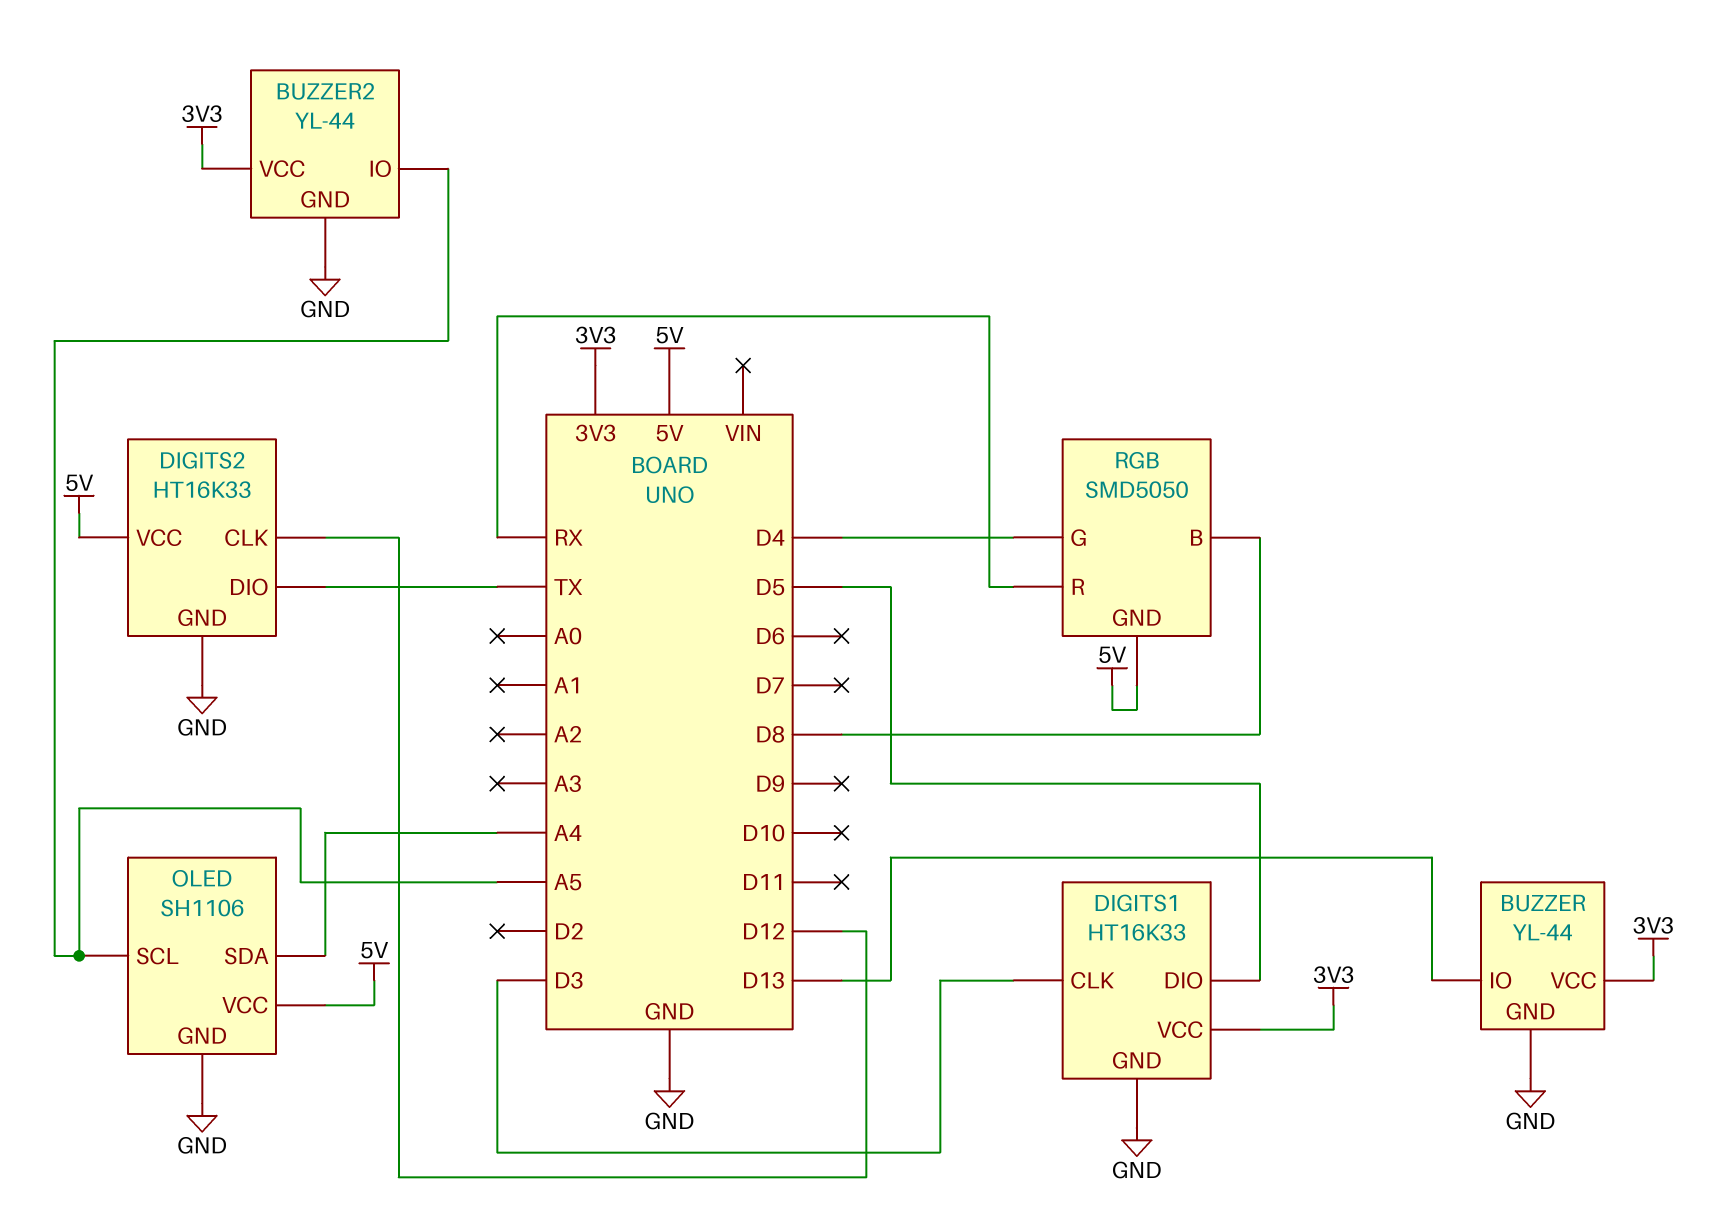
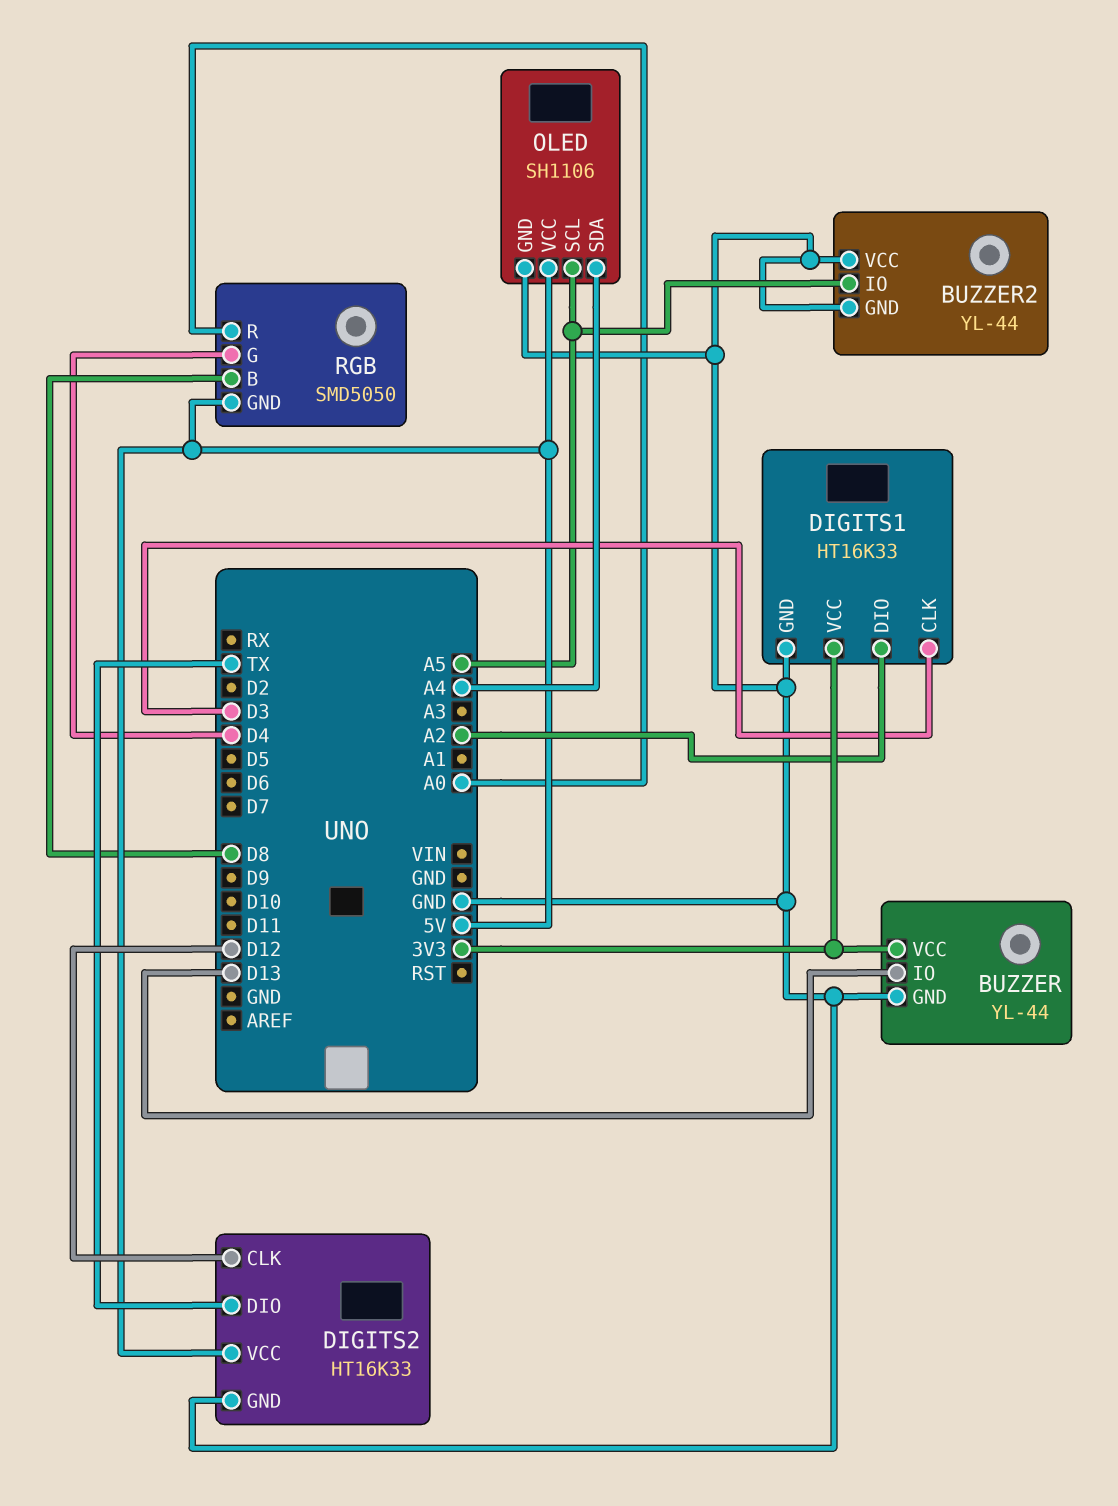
BUZZER2 pin VCC: 3V3 -> GND
DIGITS1 pin DIO: D5 -> A2
RGB pin R: RX -> A0

